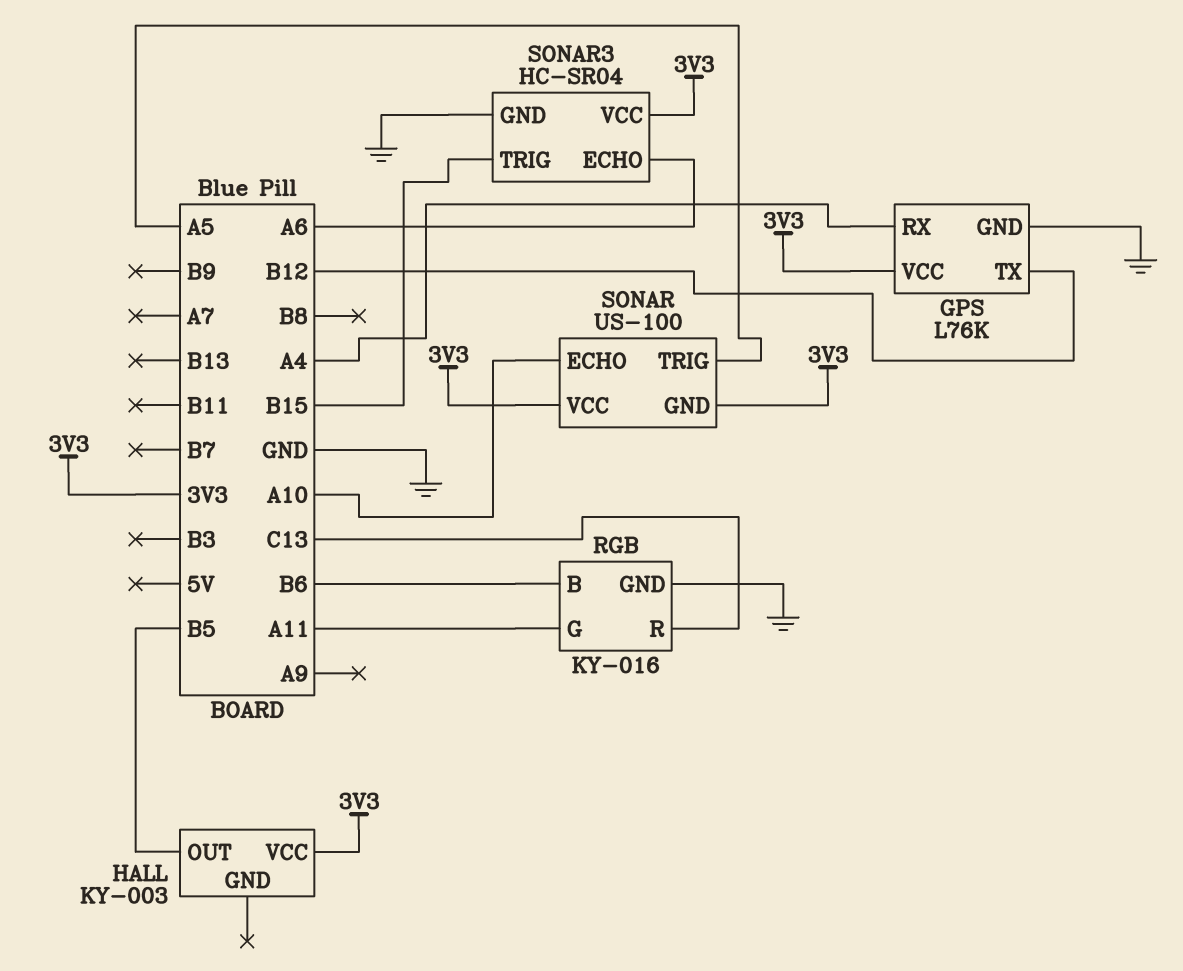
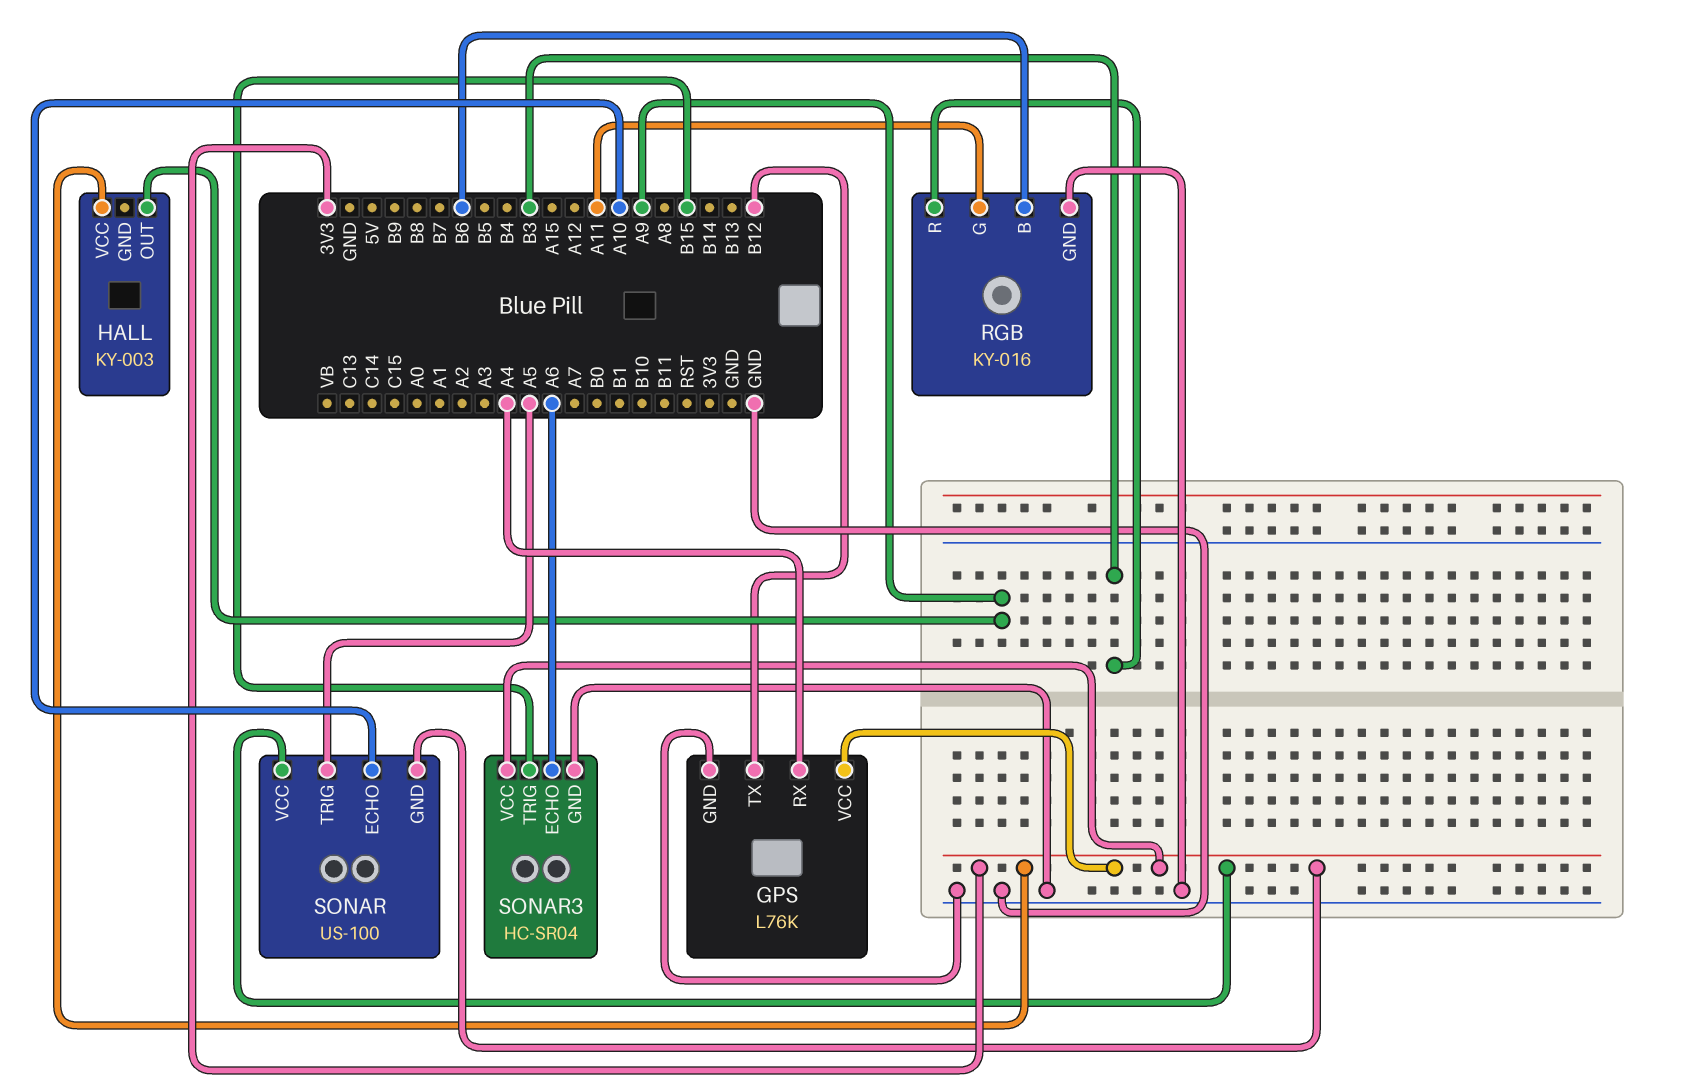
HALL pin OUT: B5 -> A9
RGB pin R: C13 -> B3

